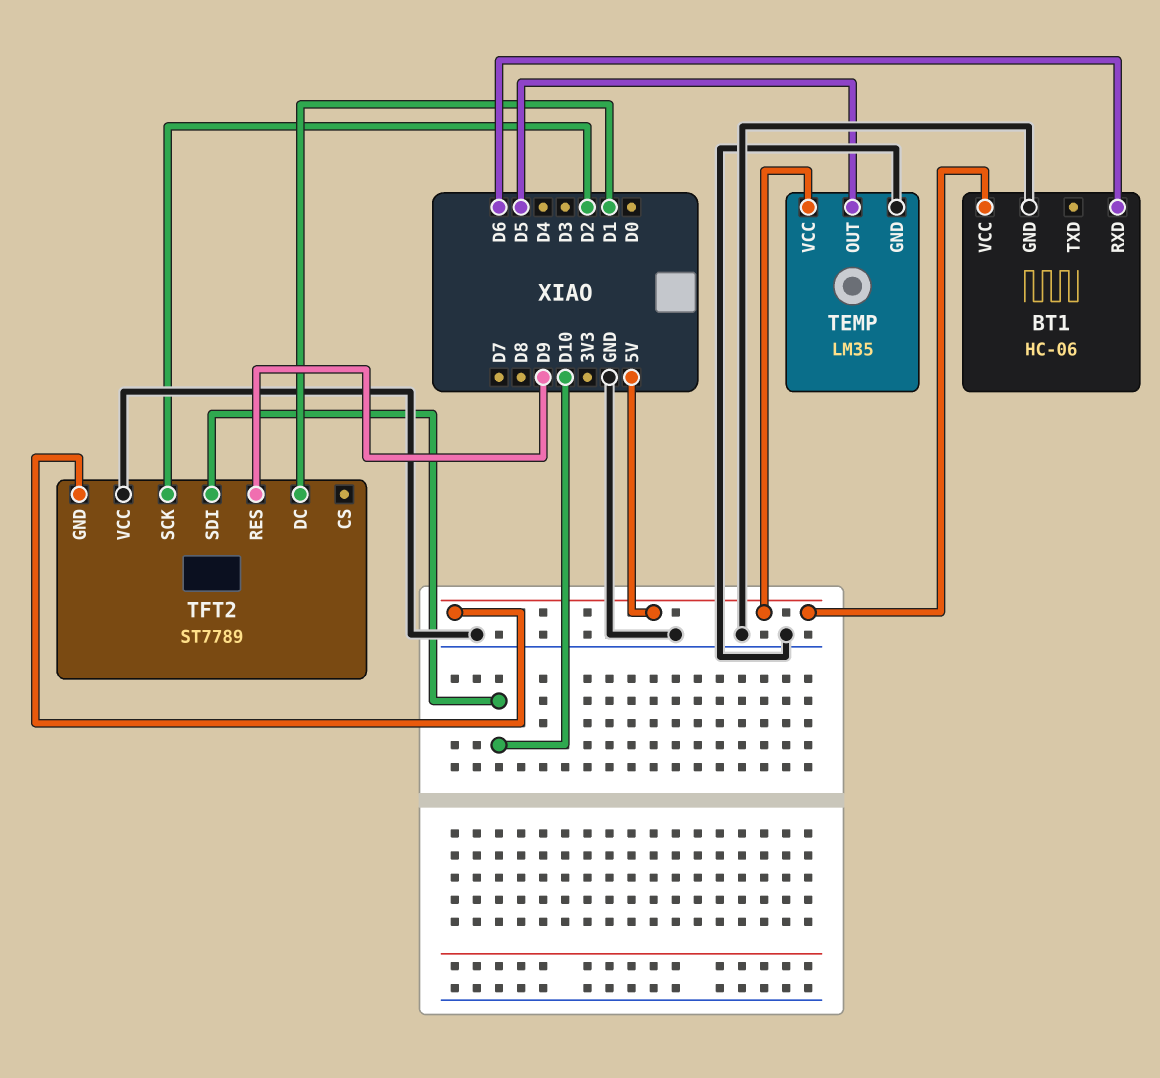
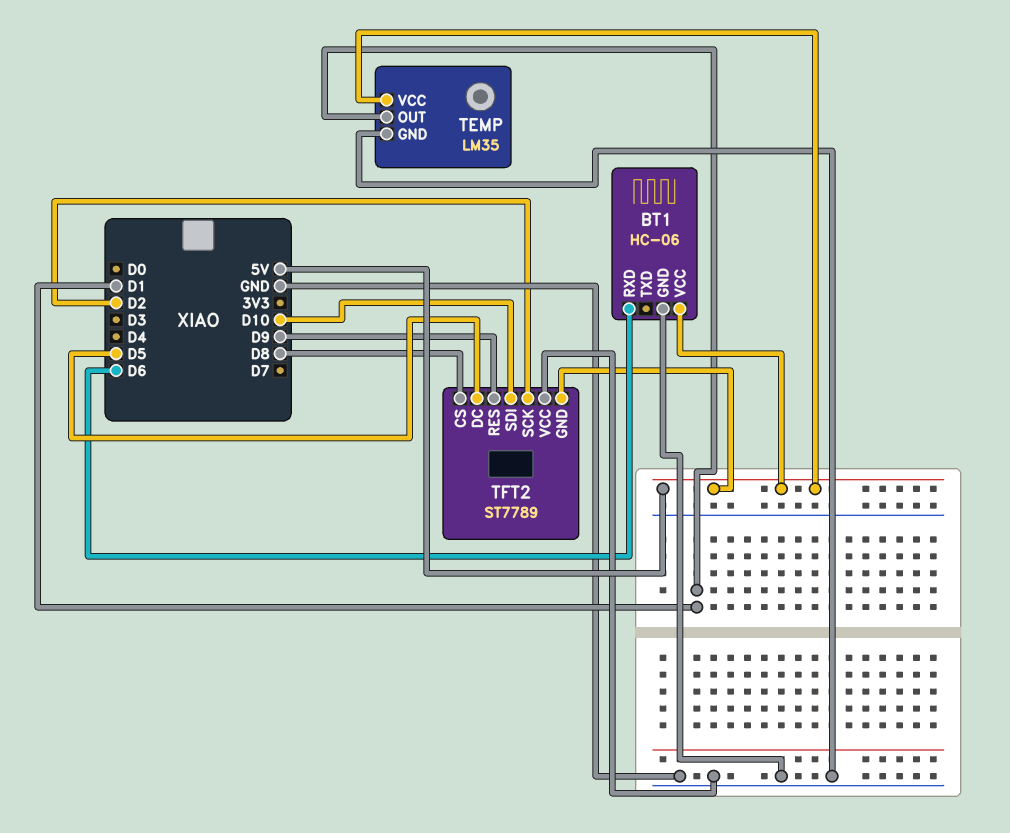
TEMP pin OUT: D5 -> D1
TFT2 pin CS: none -> D8
TFT2 pin DC: D1 -> D5

